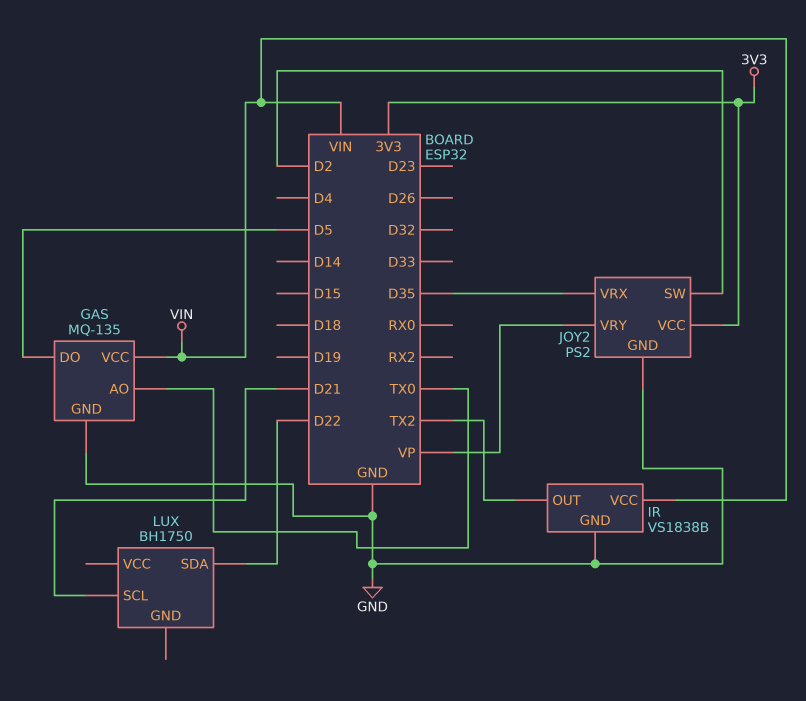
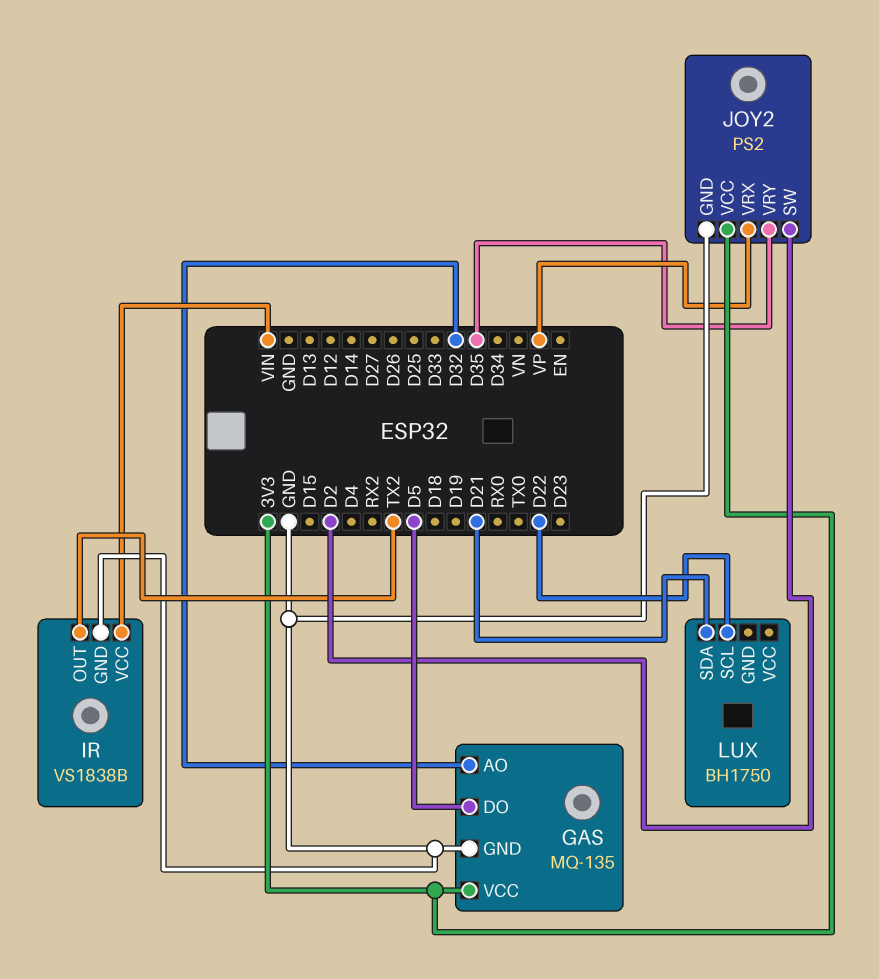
GAS pin AO: TX0 -> D32
GAS pin VCC: VIN -> 3V3
JOY2 pin VRX: D35 -> VP
JOY2 pin VRY: VP -> D35
LUX pin SCL: D21 -> D22
LUX pin SDA: D22 -> D21

